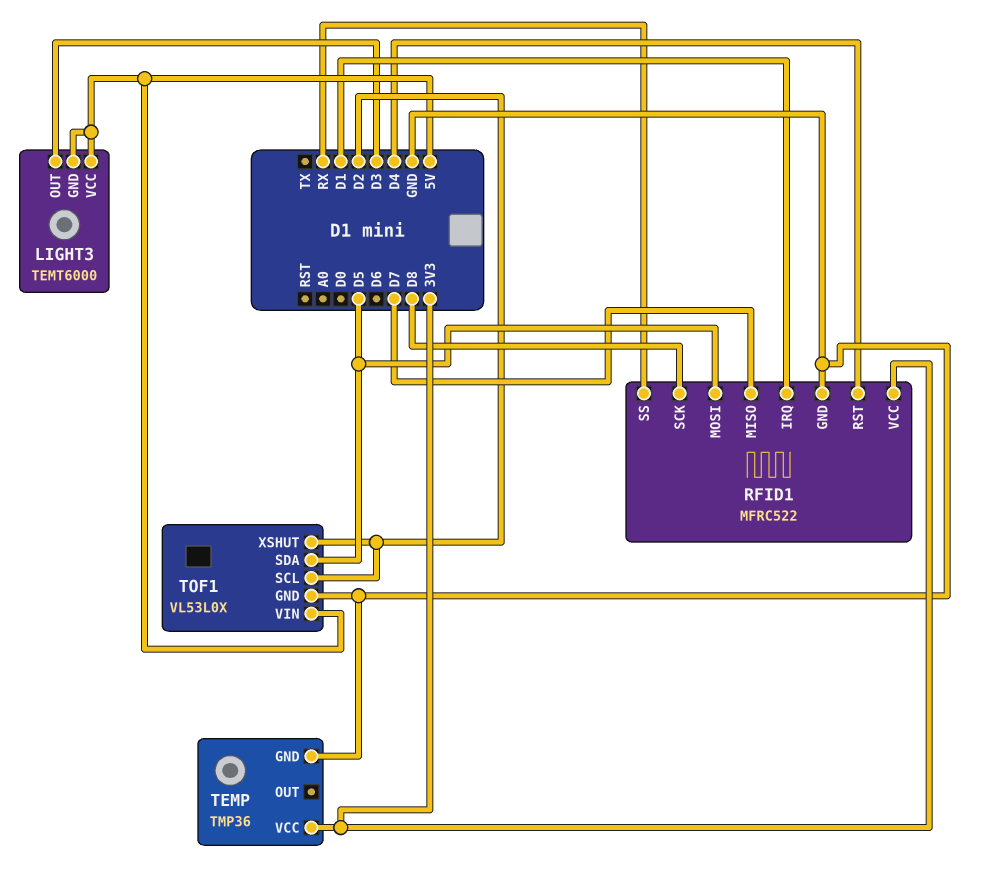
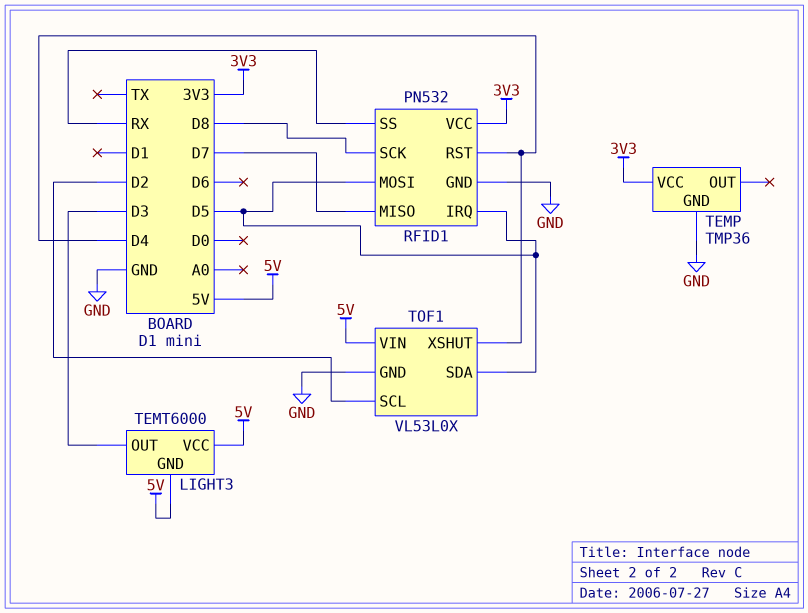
RFID1: MFRC522 -> PN532
RFID1 pin IRQ: D1 -> D5
TOF1 pin XSHUT: D2 -> D4

